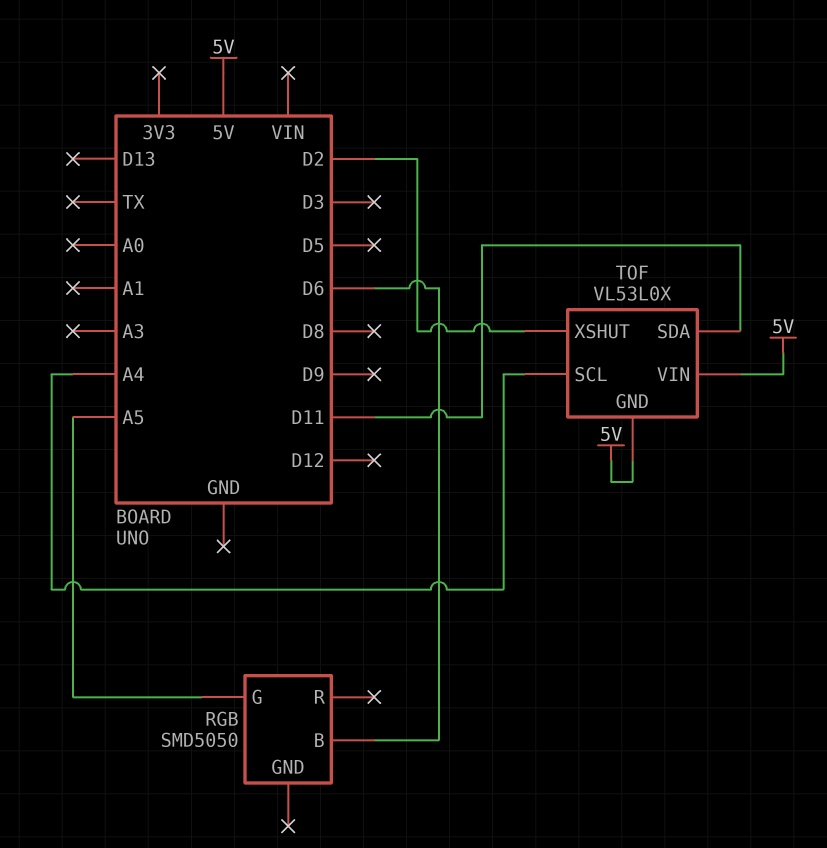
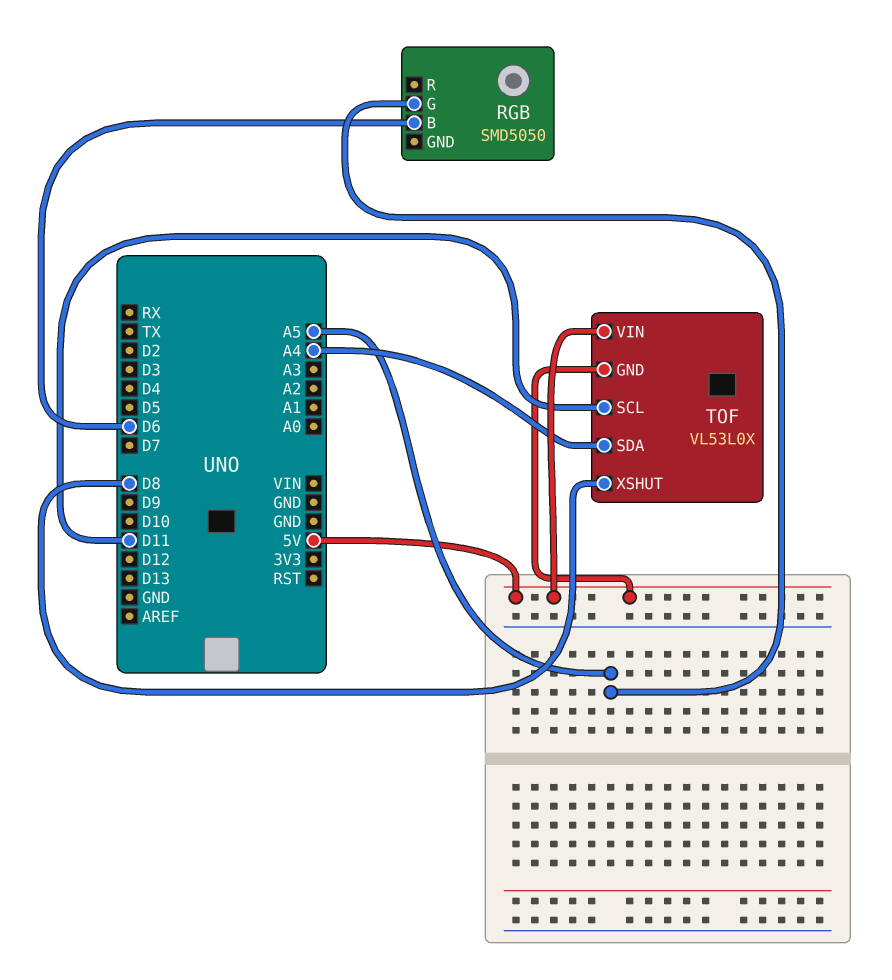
TOF pin SCL: A4 -> D11
TOF pin SDA: D11 -> A4
TOF pin XSHUT: D2 -> D8

